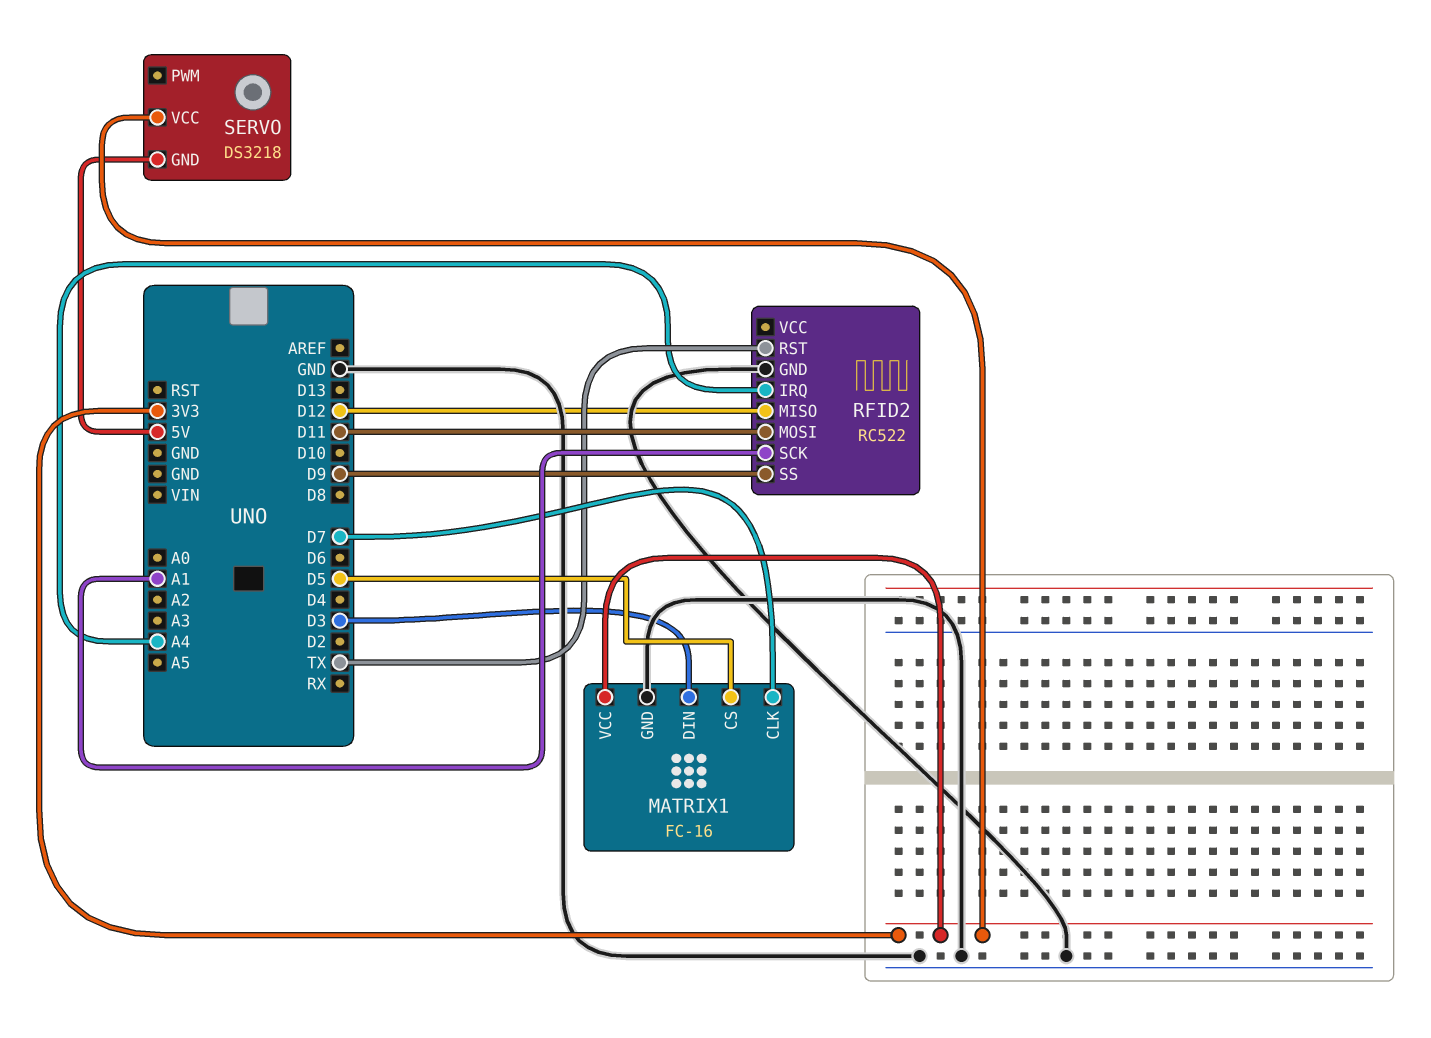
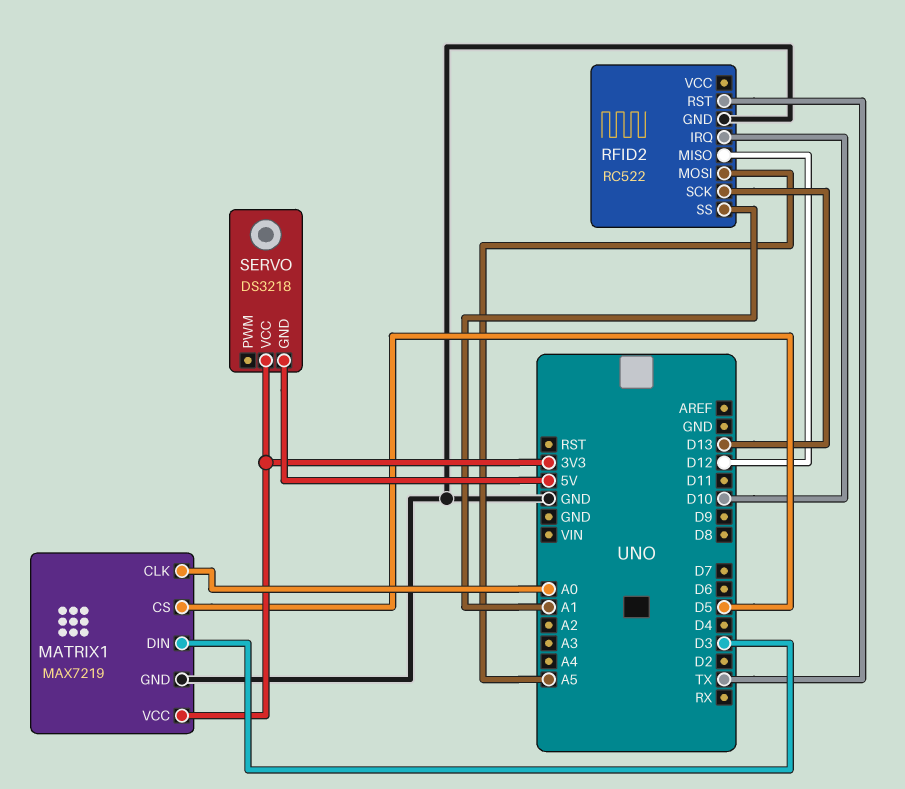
MATRIX1: FC-16 -> MAX7219
MATRIX1 pin CLK: D7 -> A0
RFID2 pin IRQ: A4 -> D10
RFID2 pin MOSI: D11 -> A5
RFID2 pin SCK: A1 -> D13
RFID2 pin SS: D9 -> A1

